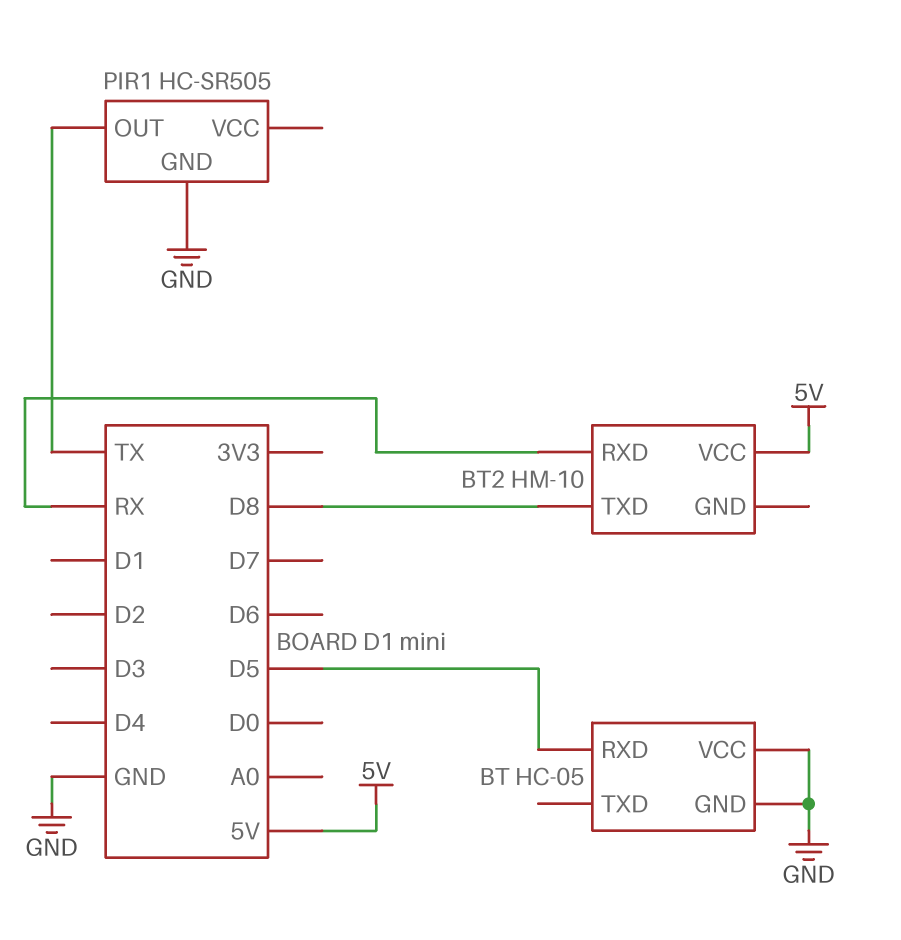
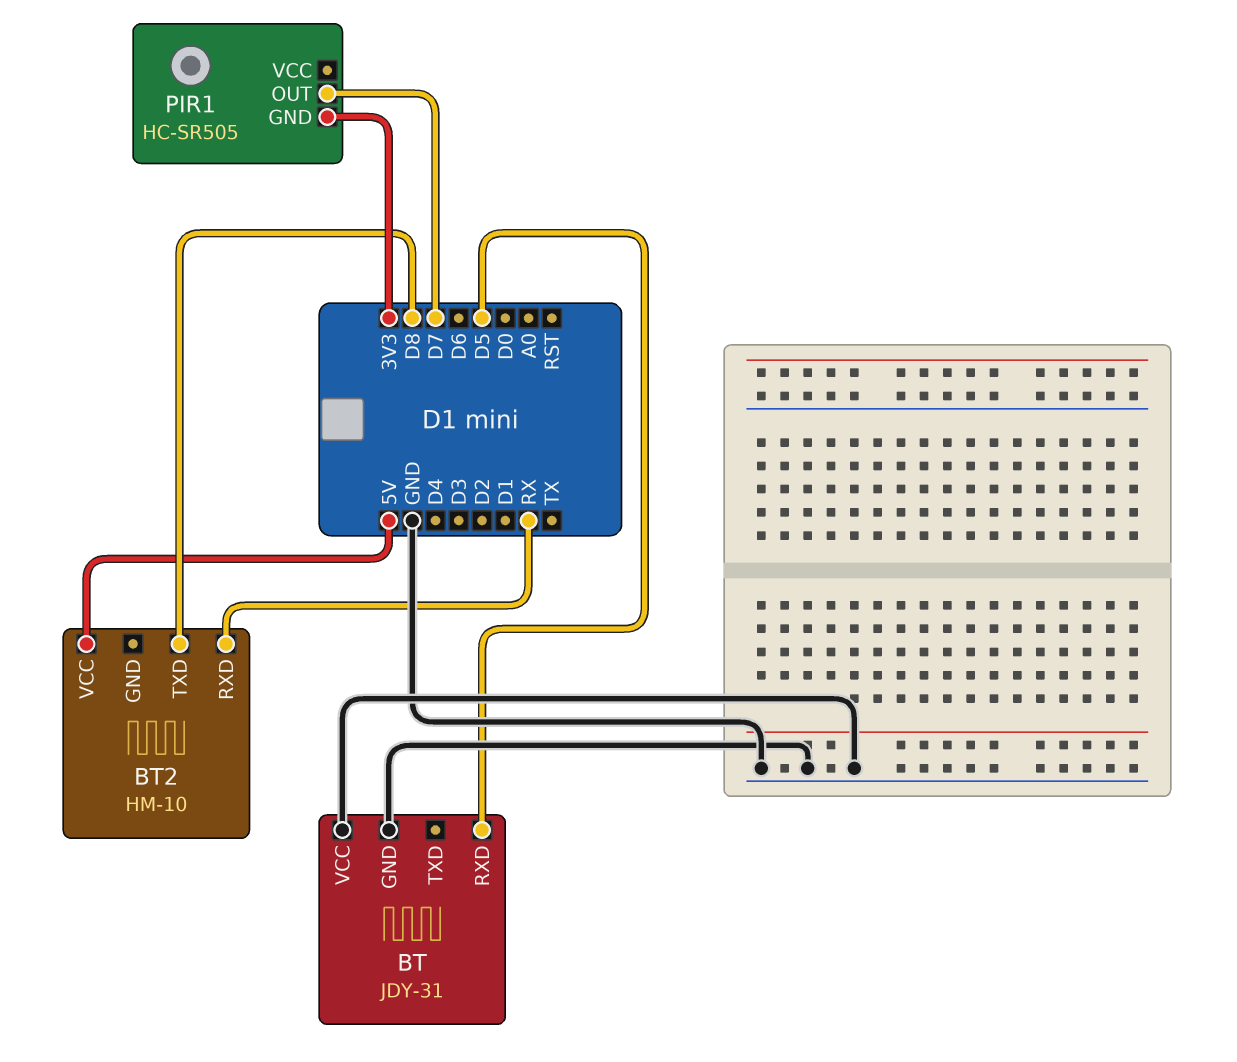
BT: HC-05 -> JDY-31
PIR1 pin GND: GND -> 3V3
PIR1 pin OUT: TX -> D7

